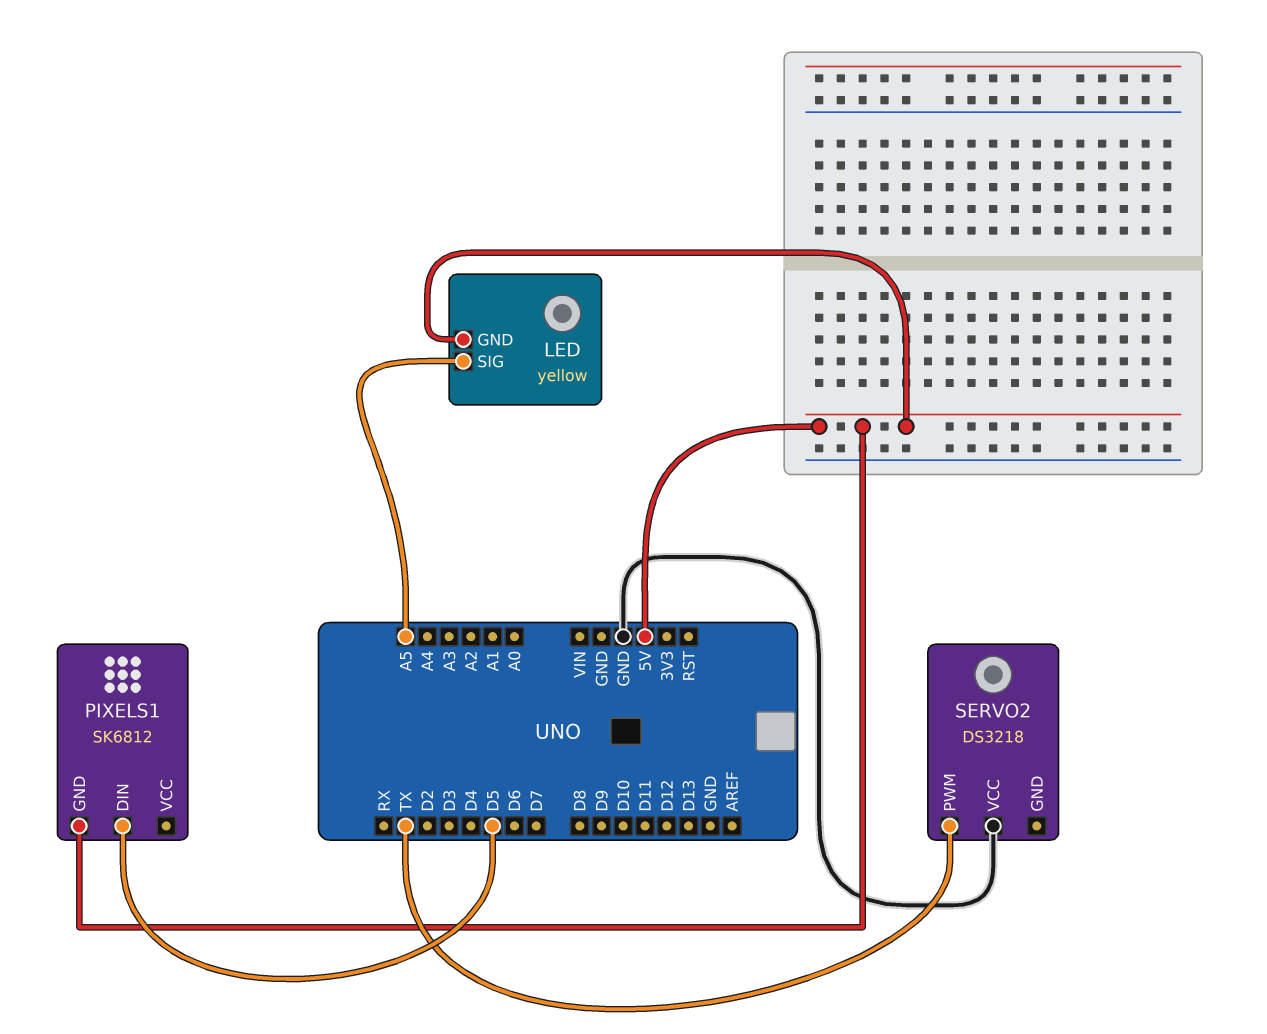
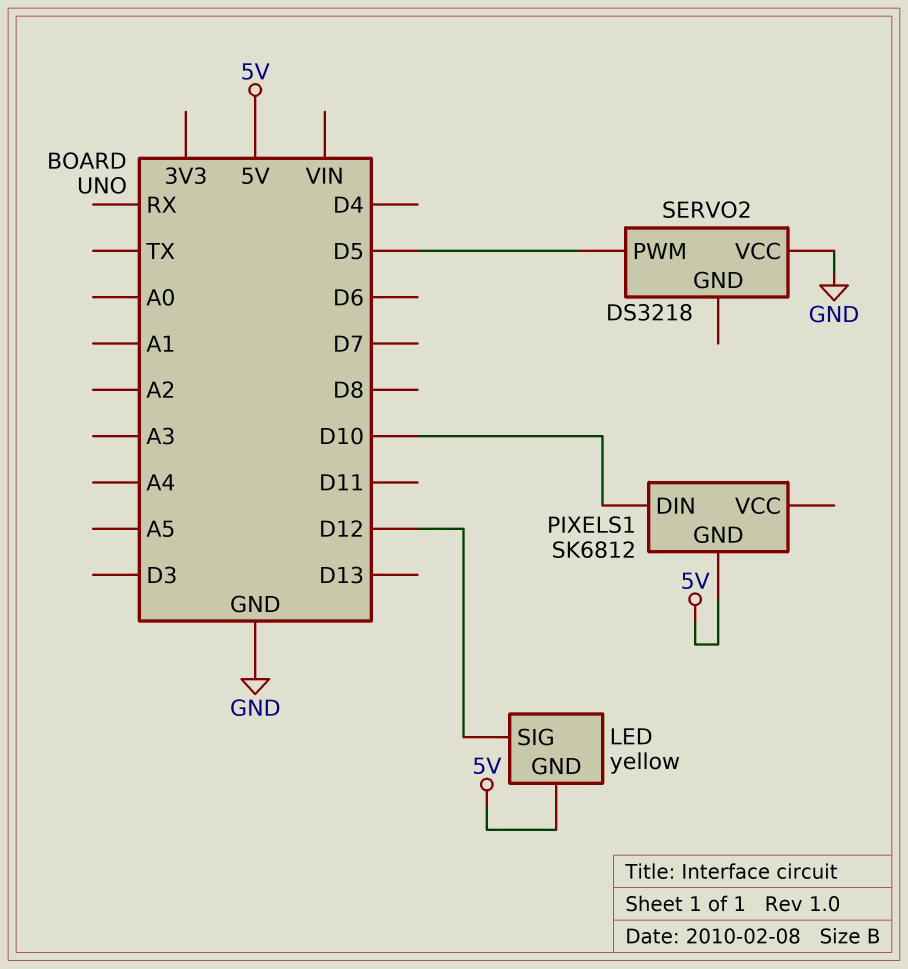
LED pin SIG: A5 -> D12
PIXELS1 pin DIN: D5 -> D10
SERVO2 pin PWM: TX -> D5

